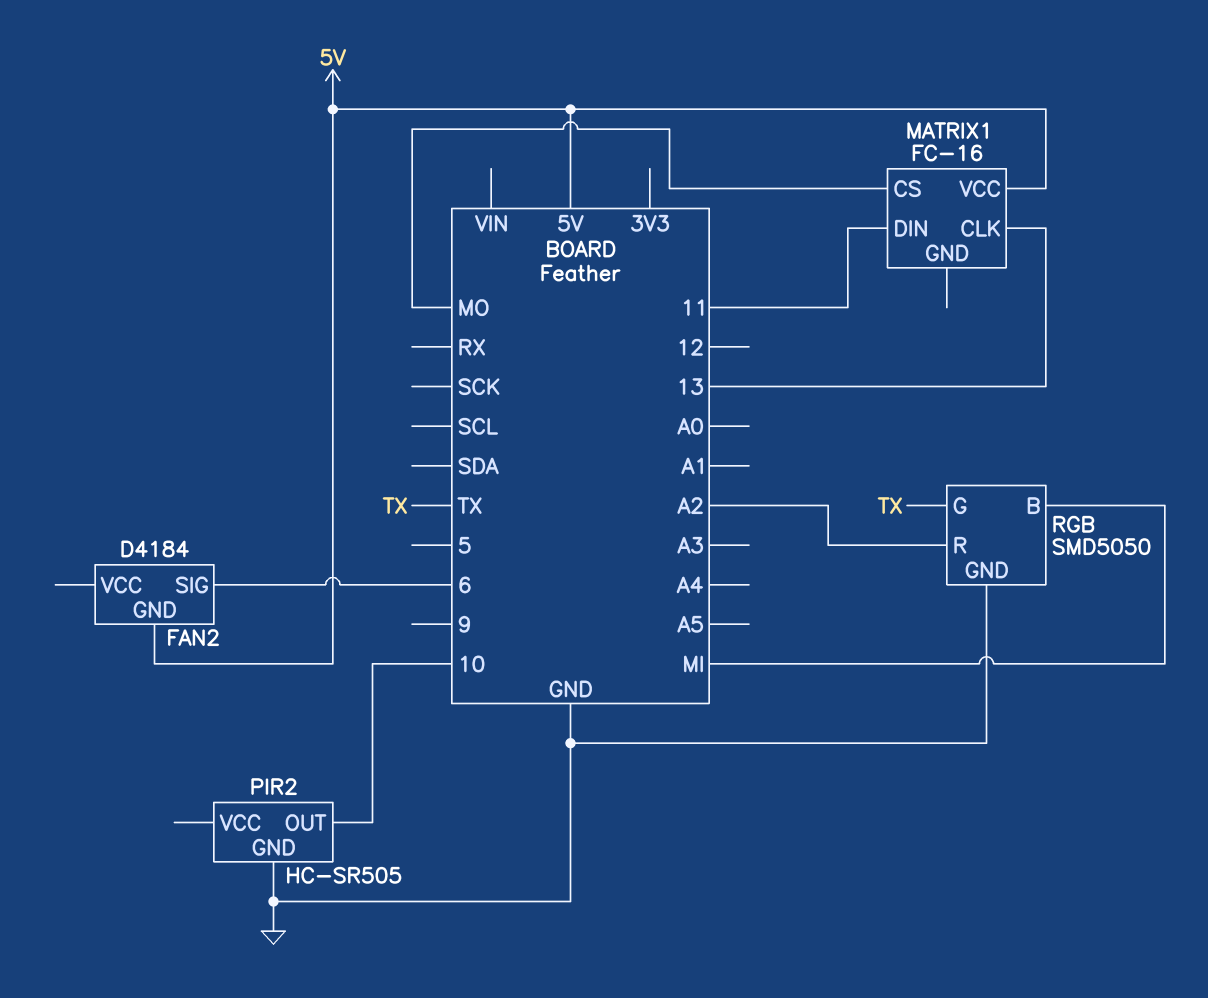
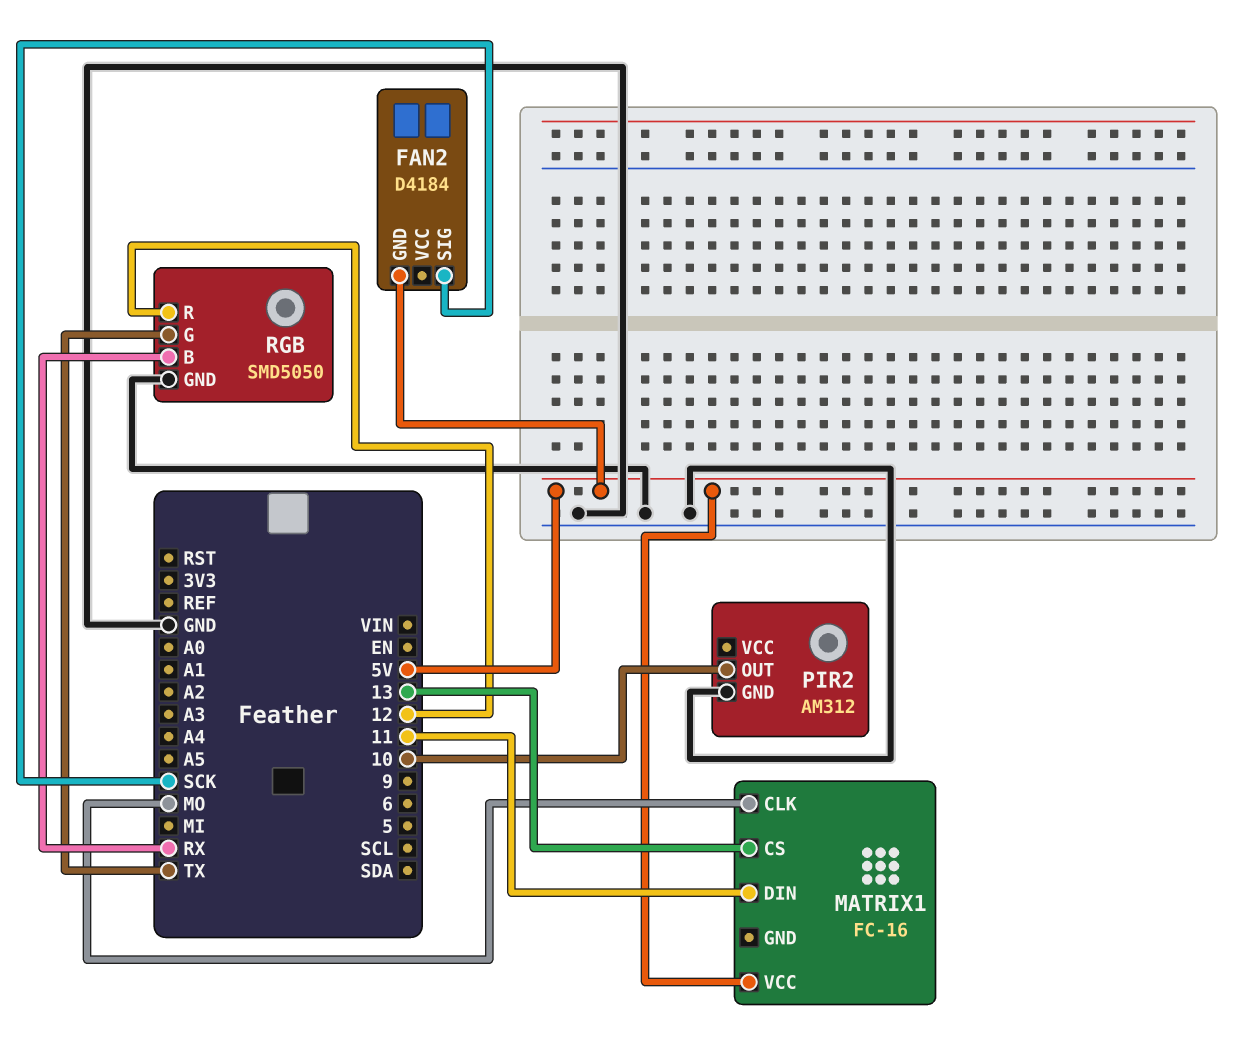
FAN2 pin SIG: 6 -> SCK
MATRIX1 pin CLK: 13 -> MO
MATRIX1 pin CS: MO -> 13
PIR2: HC-SR505 -> AM312
RGB pin B: MI -> RX
RGB pin R: A2 -> 12

